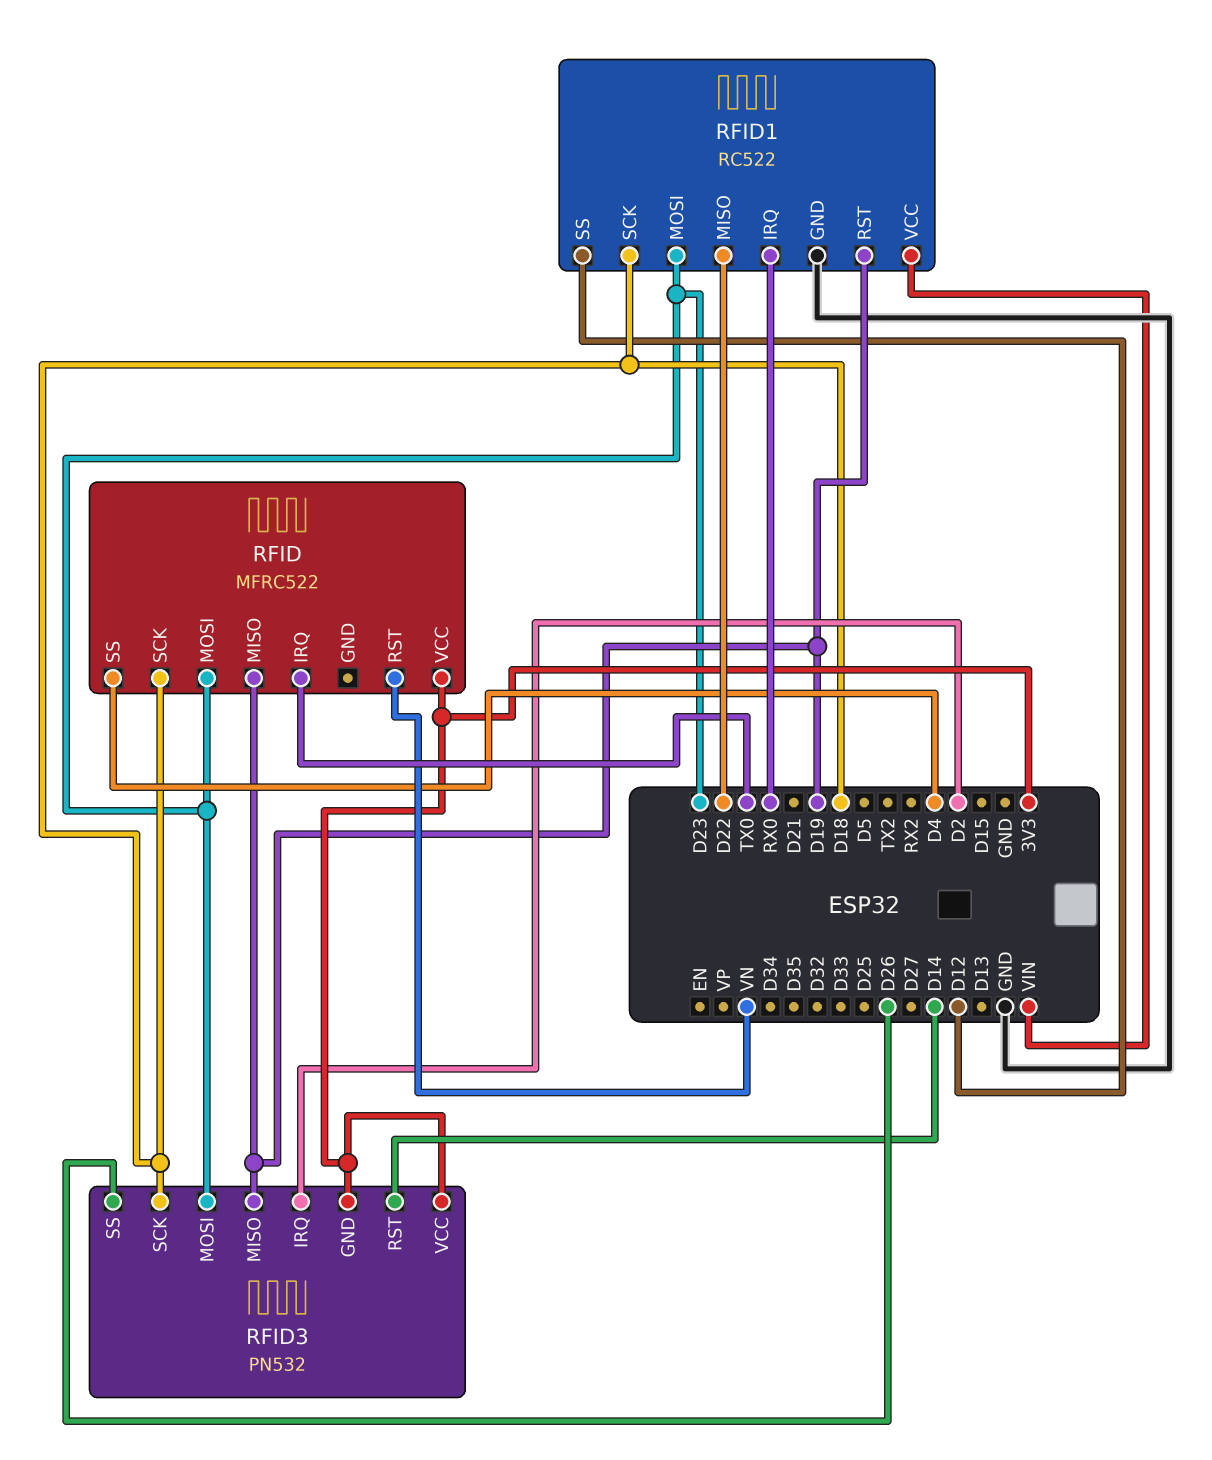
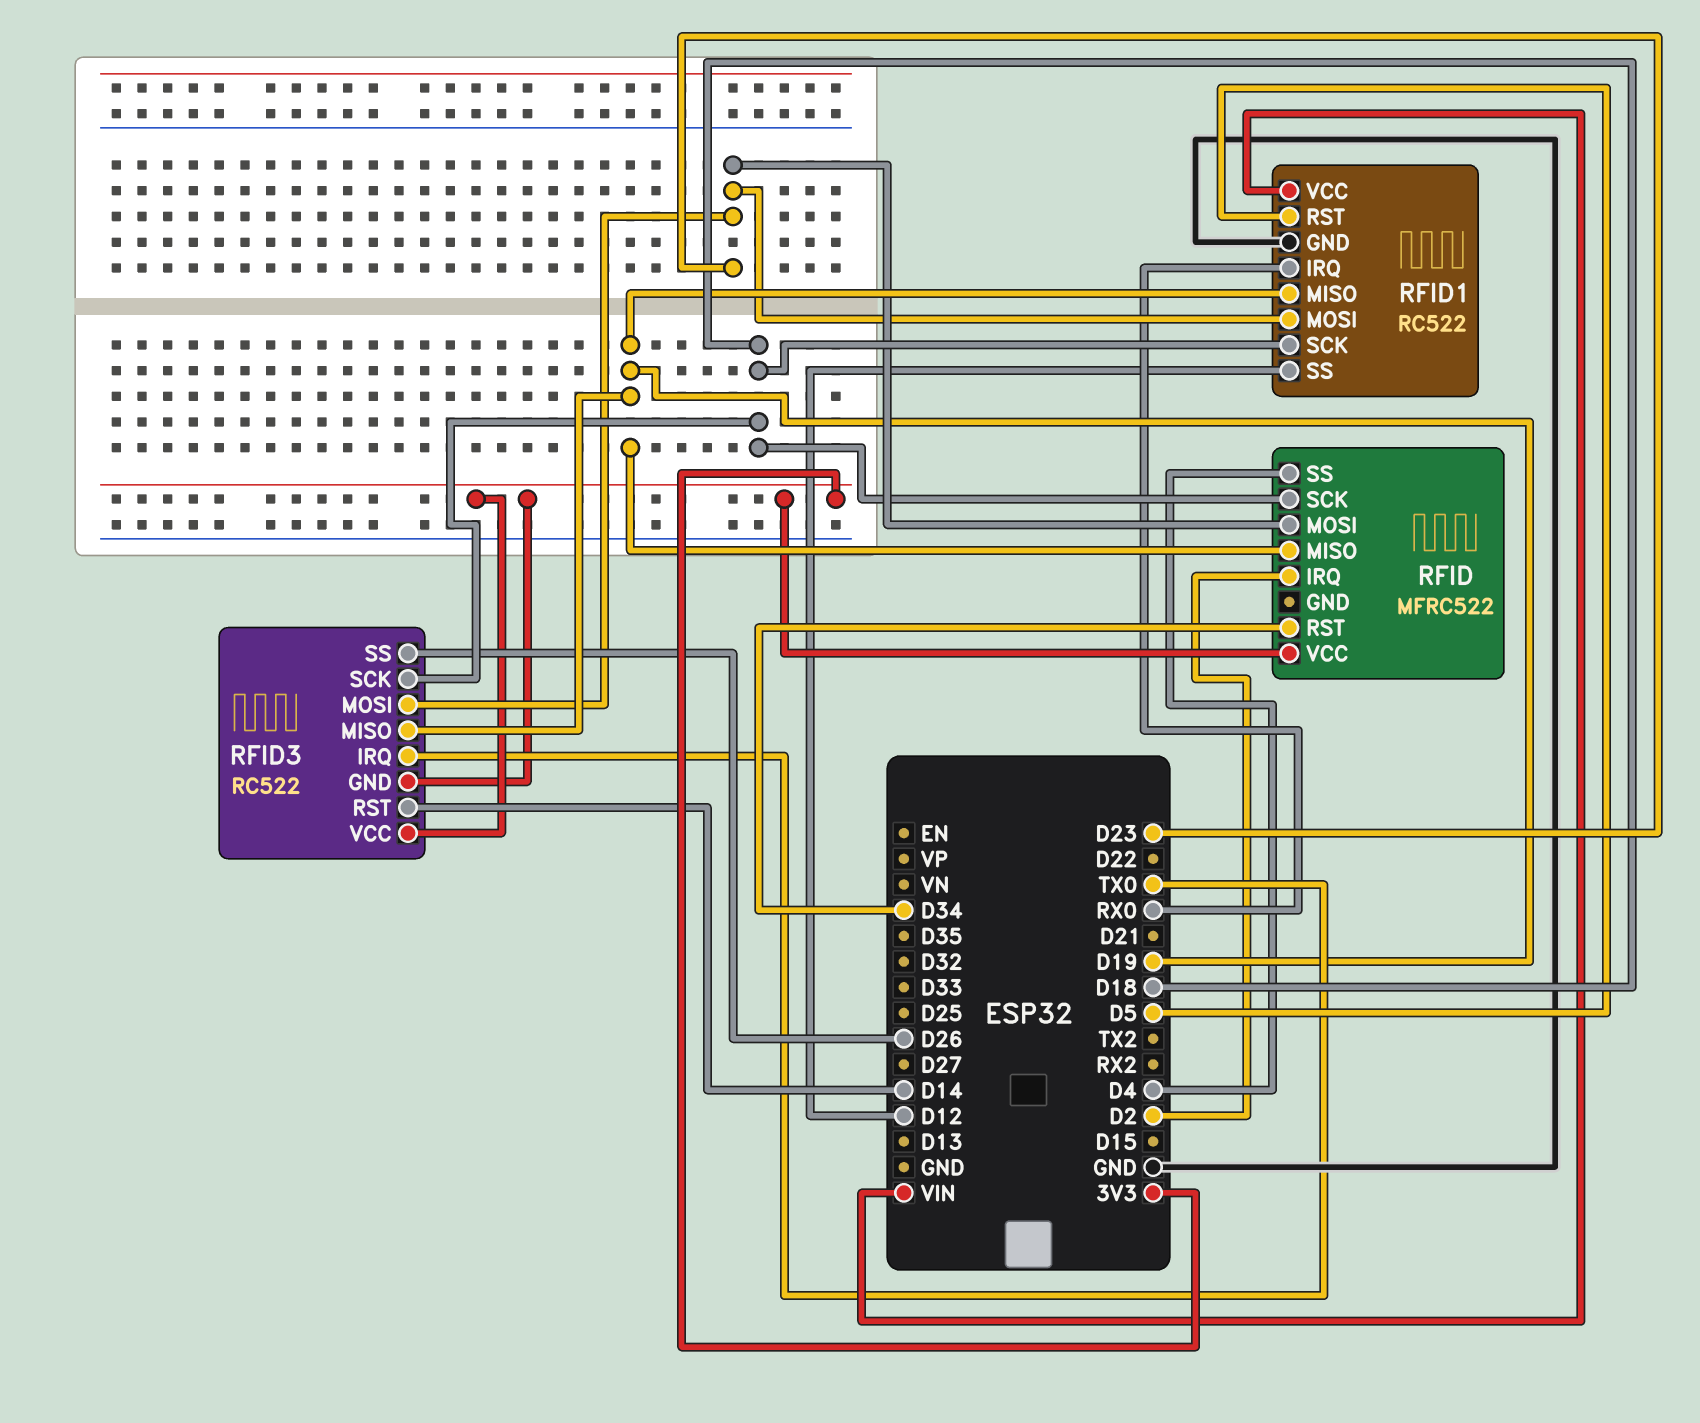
RFID pin IRQ: TX0 -> D2
RFID pin RST: VN -> D34
RFID1 pin MISO: D22 -> D19
RFID1 pin RST: D19 -> D5
RFID3: PN532 -> RC522
RFID3 pin IRQ: D2 -> TX0

